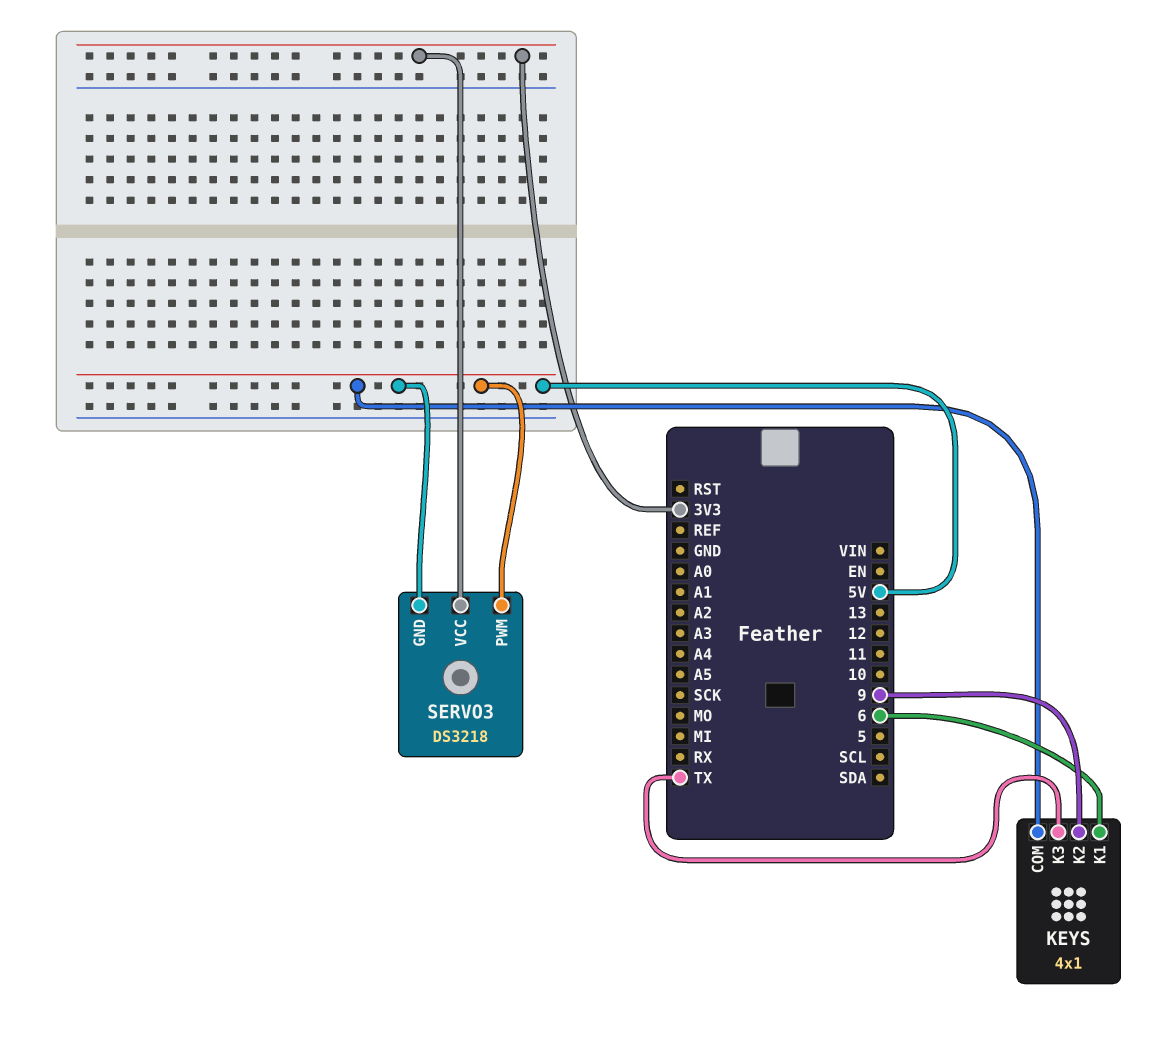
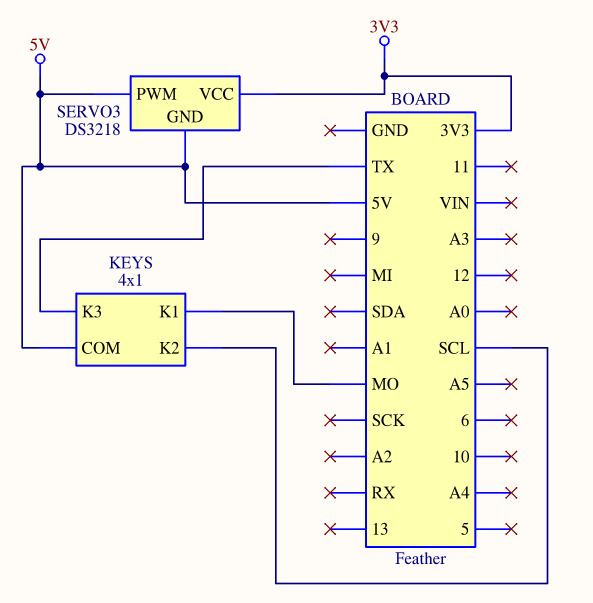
KEYS pin K1: 6 -> MO
KEYS pin K2: 9 -> SCL

